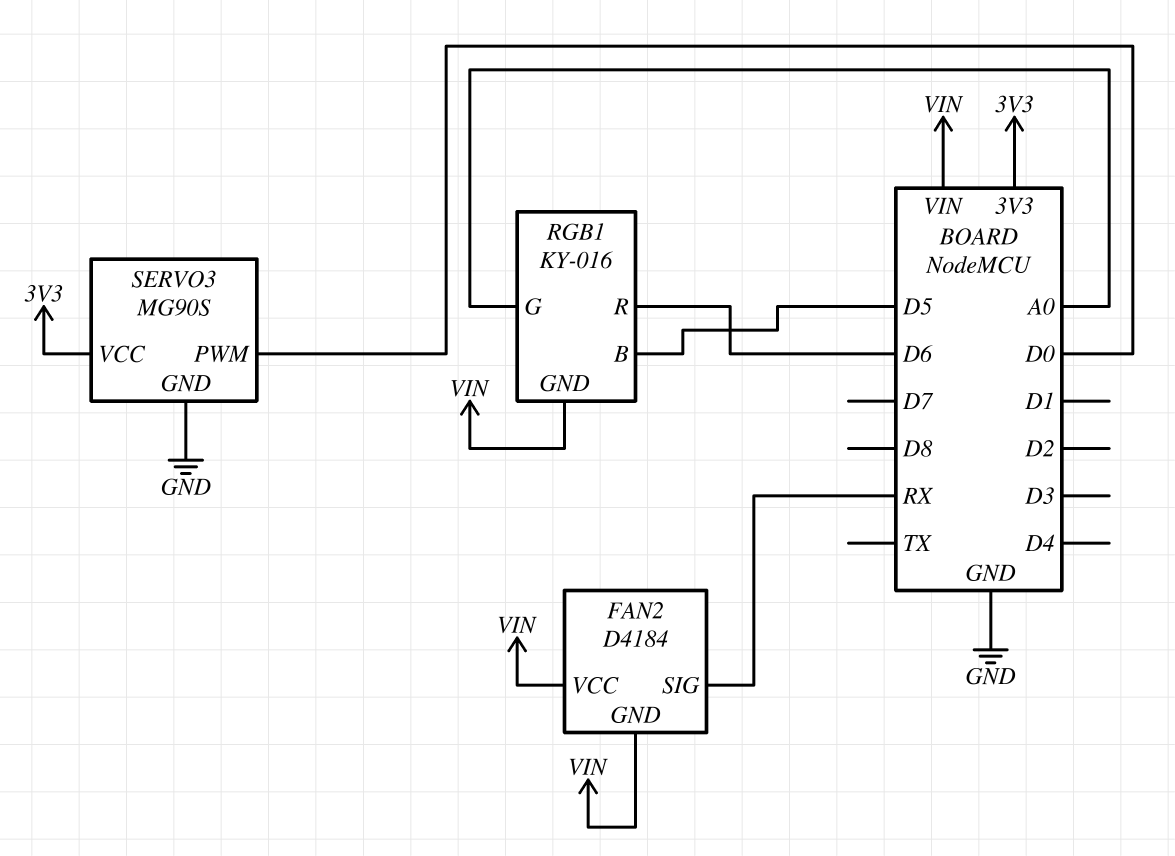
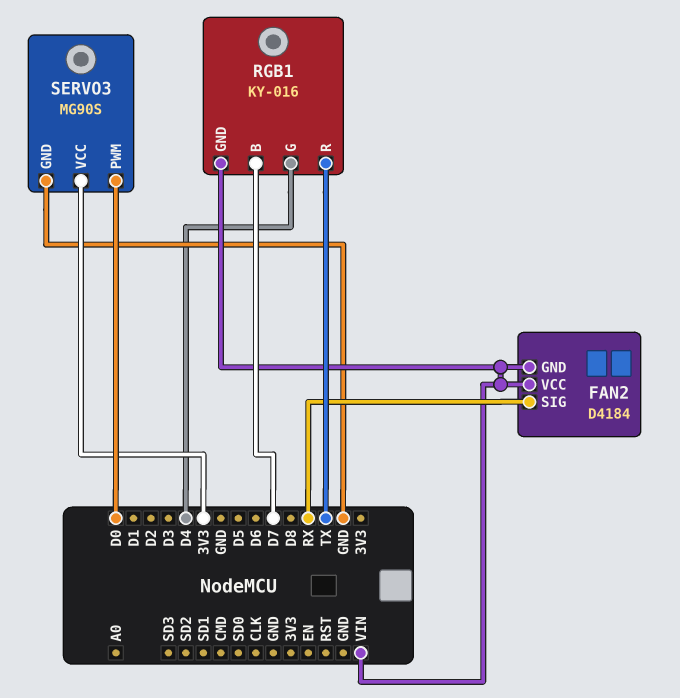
RGB1 pin B: D5 -> D7
RGB1 pin G: A0 -> D4
RGB1 pin R: D6 -> TX

